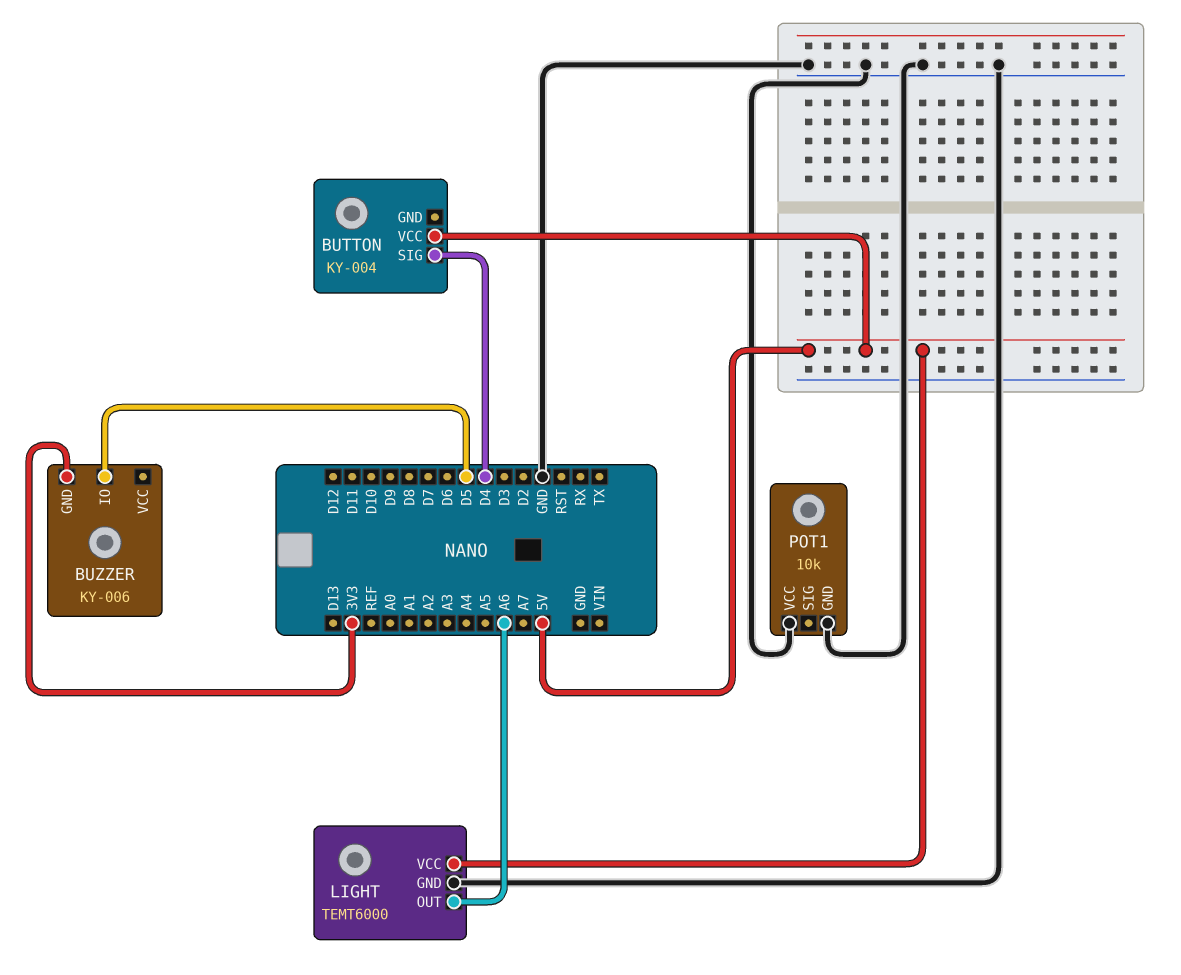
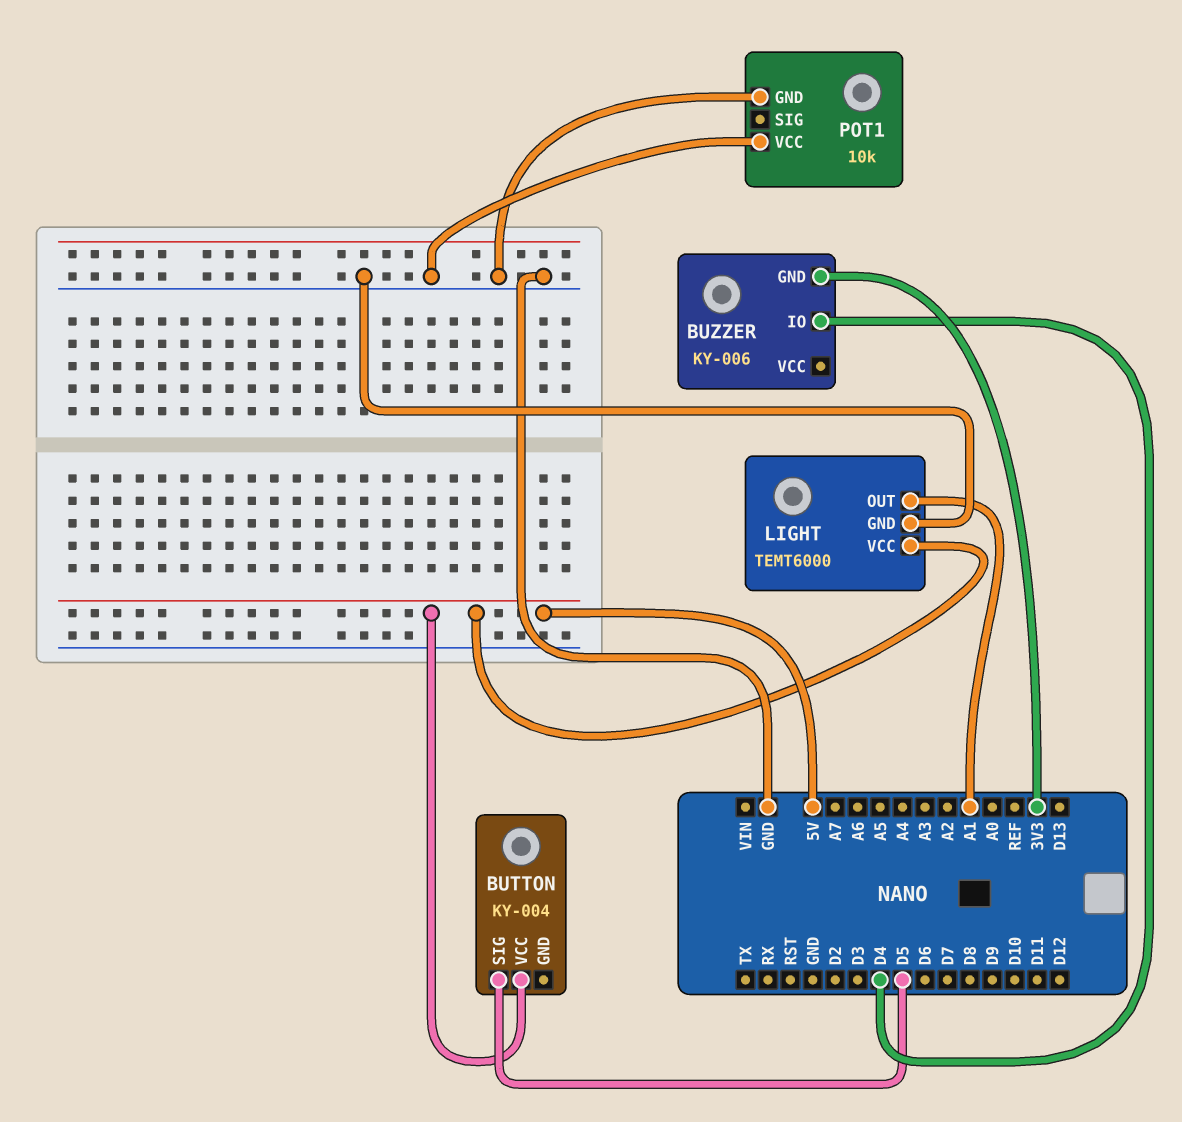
BUTTON pin SIG: D4 -> D5
BUZZER pin IO: D5 -> D4
LIGHT pin OUT: A6 -> A1

